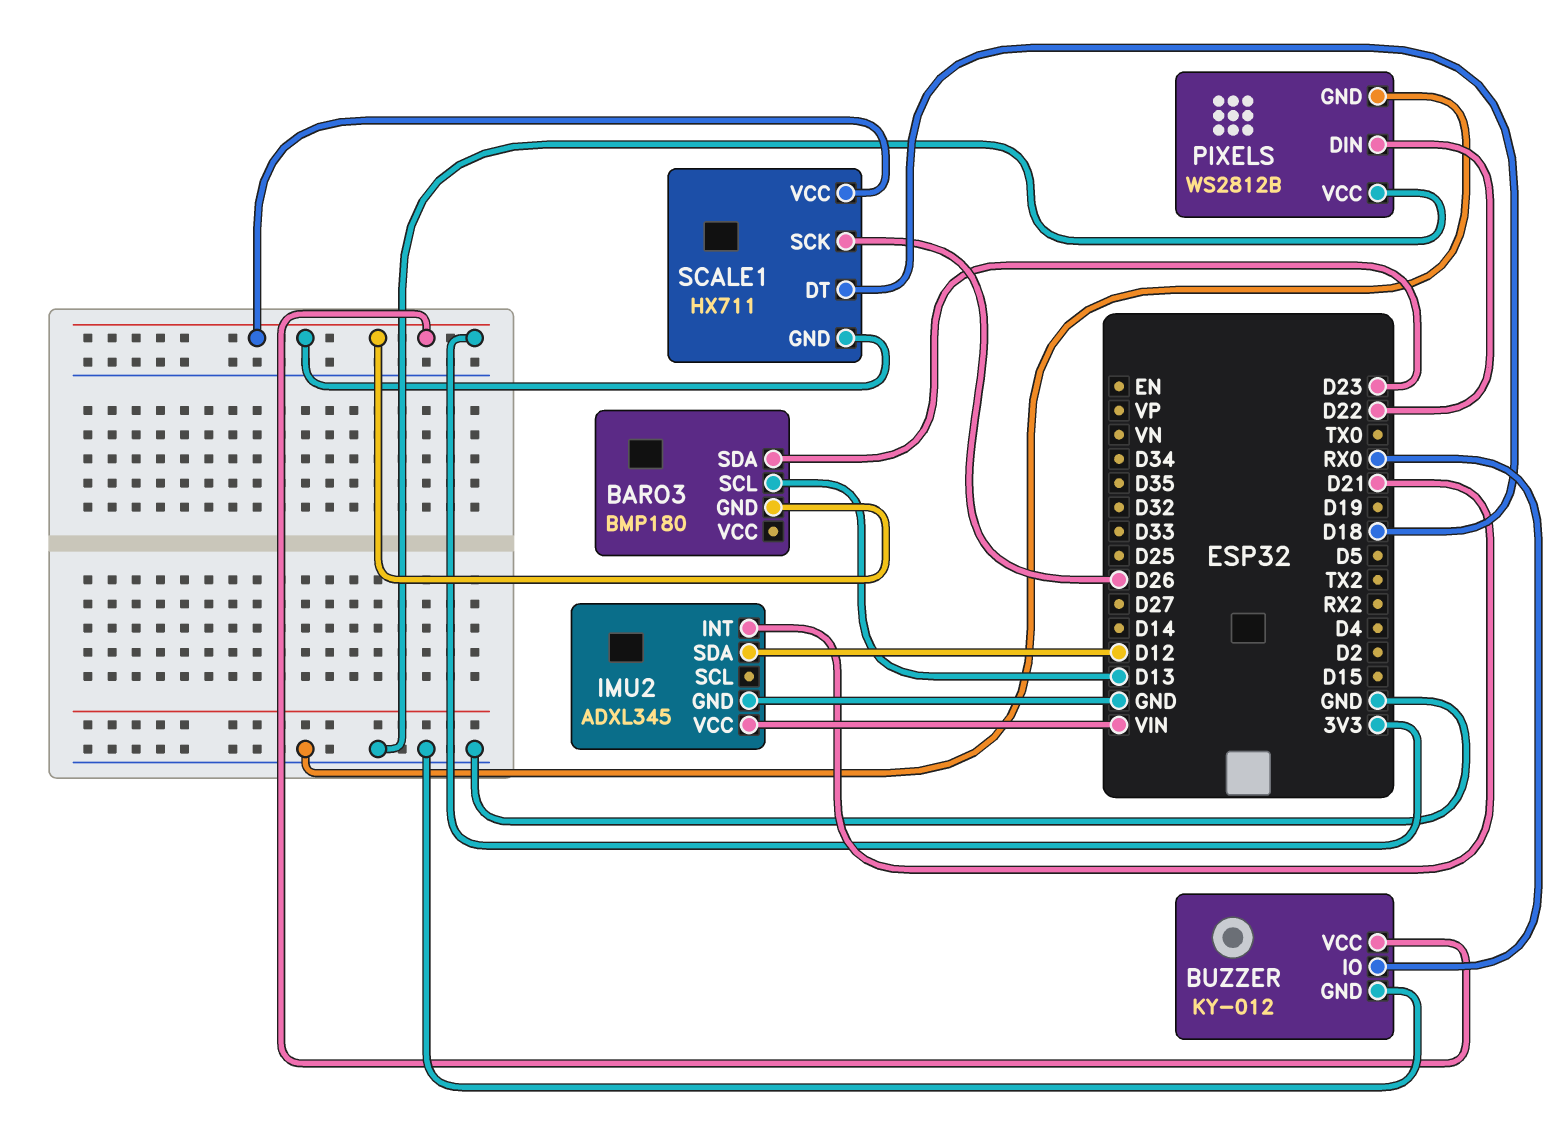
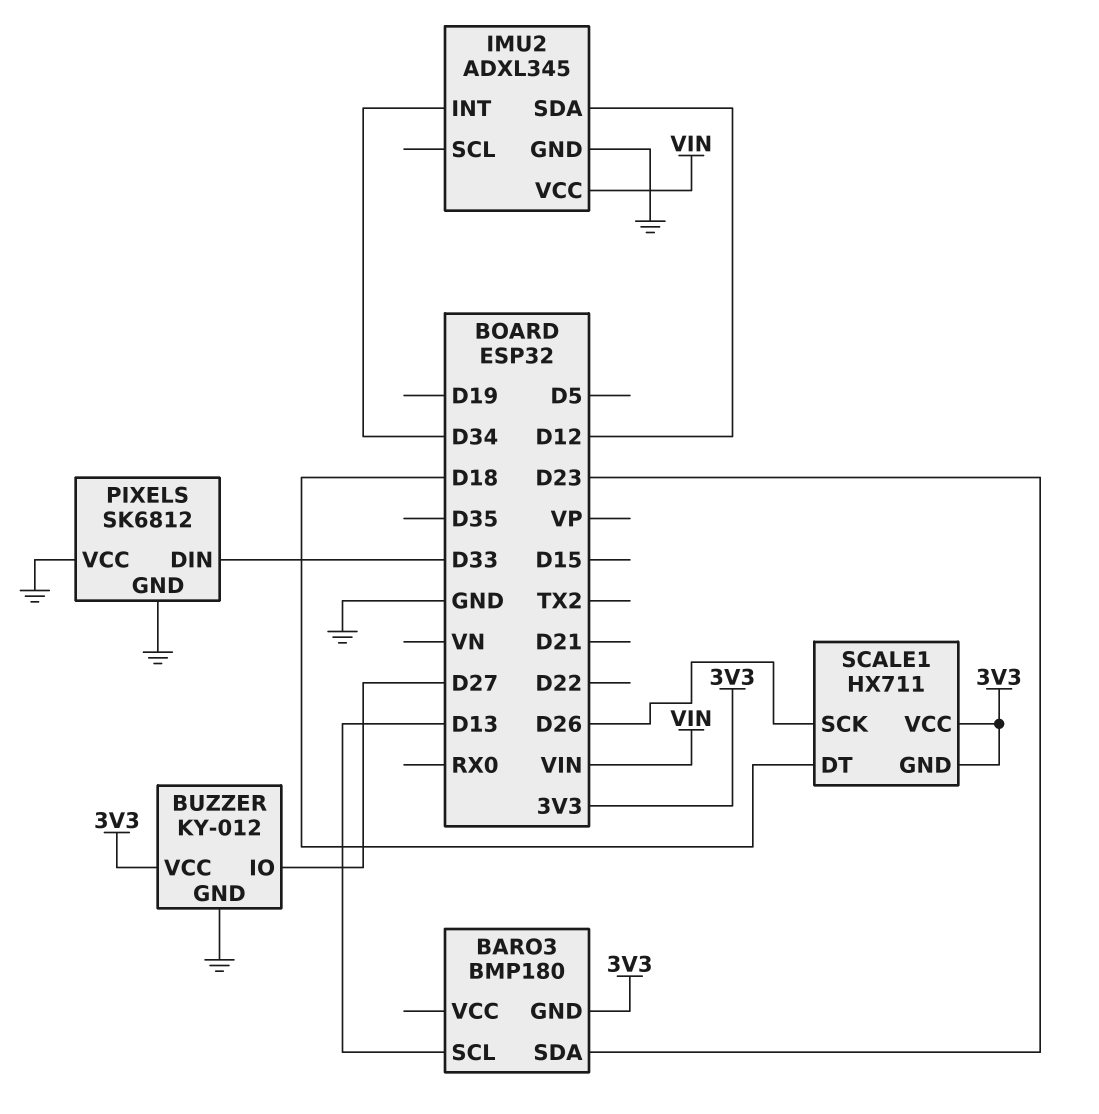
BUZZER pin IO: RX0 -> D27
IMU2 pin INT: D21 -> D34
PIXELS: WS2812B -> SK6812
PIXELS pin DIN: D22 -> D33

